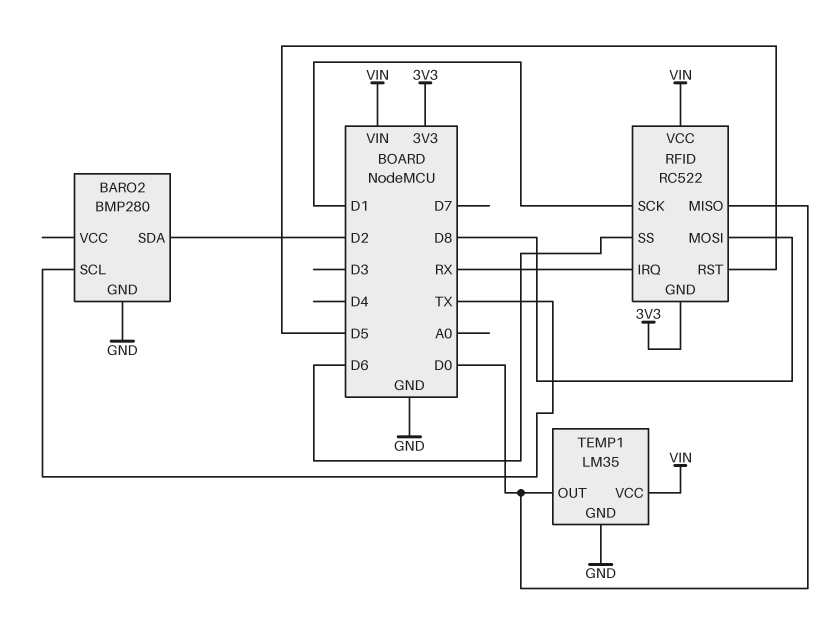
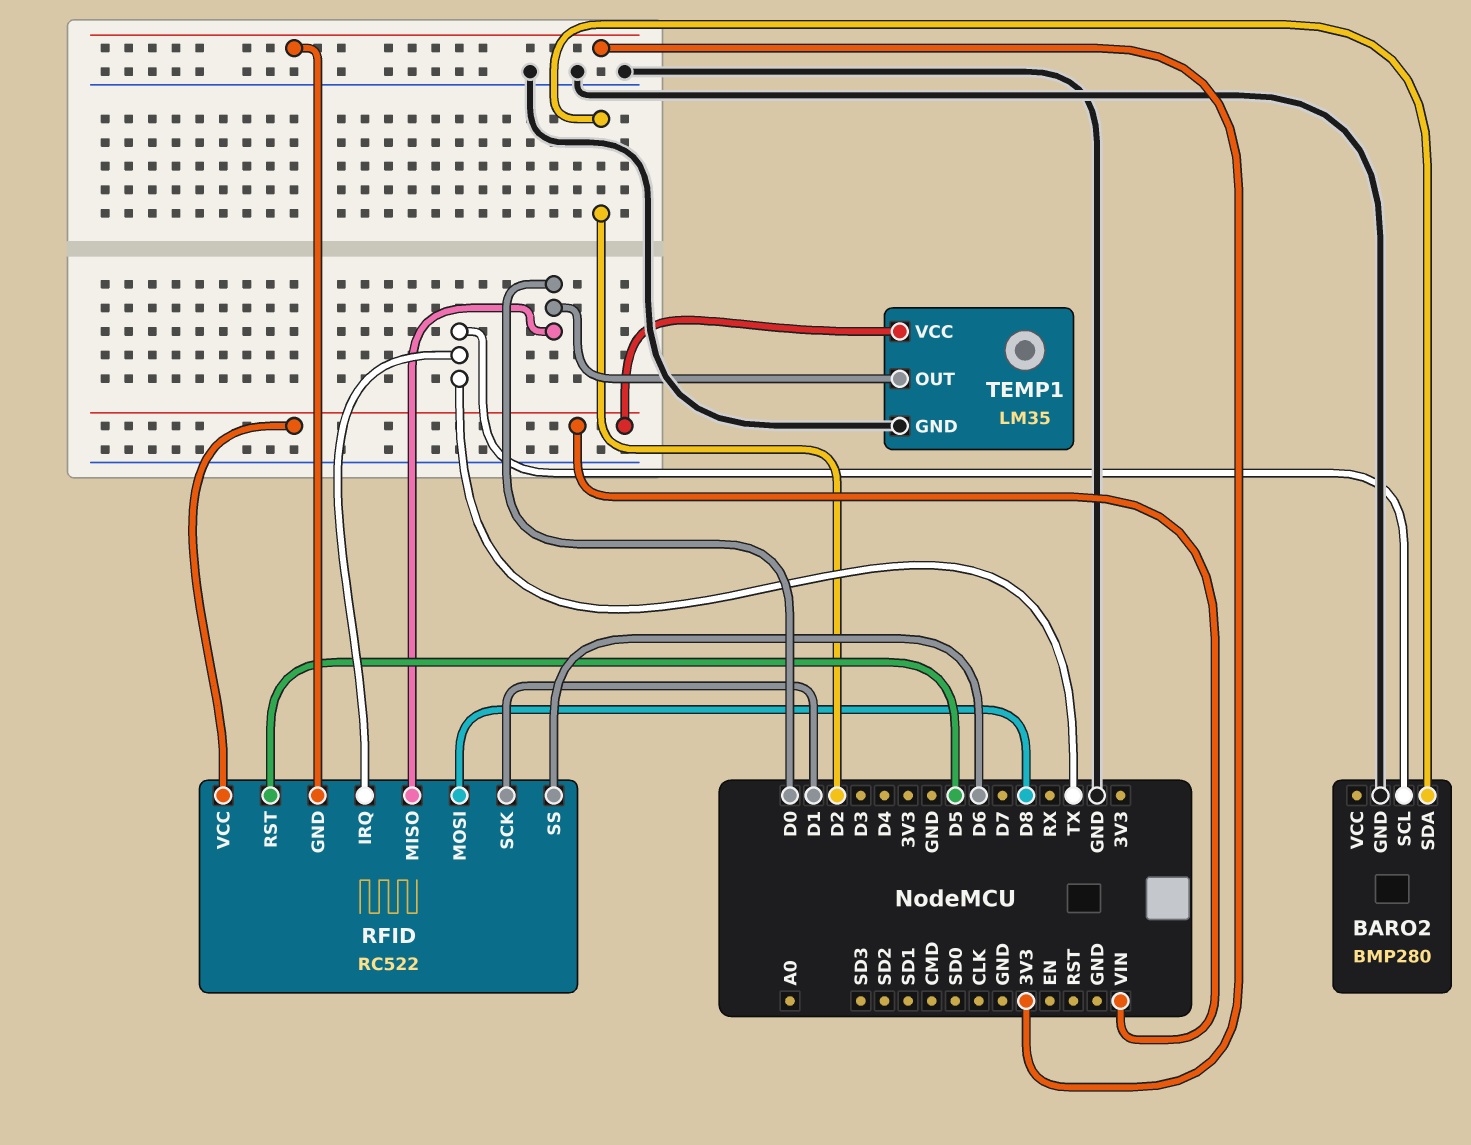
RFID pin IRQ: RX -> TX

